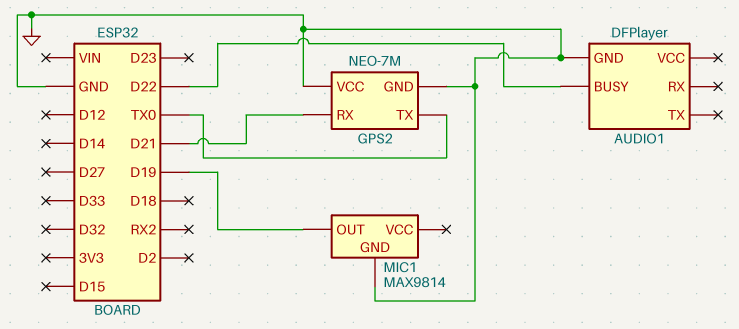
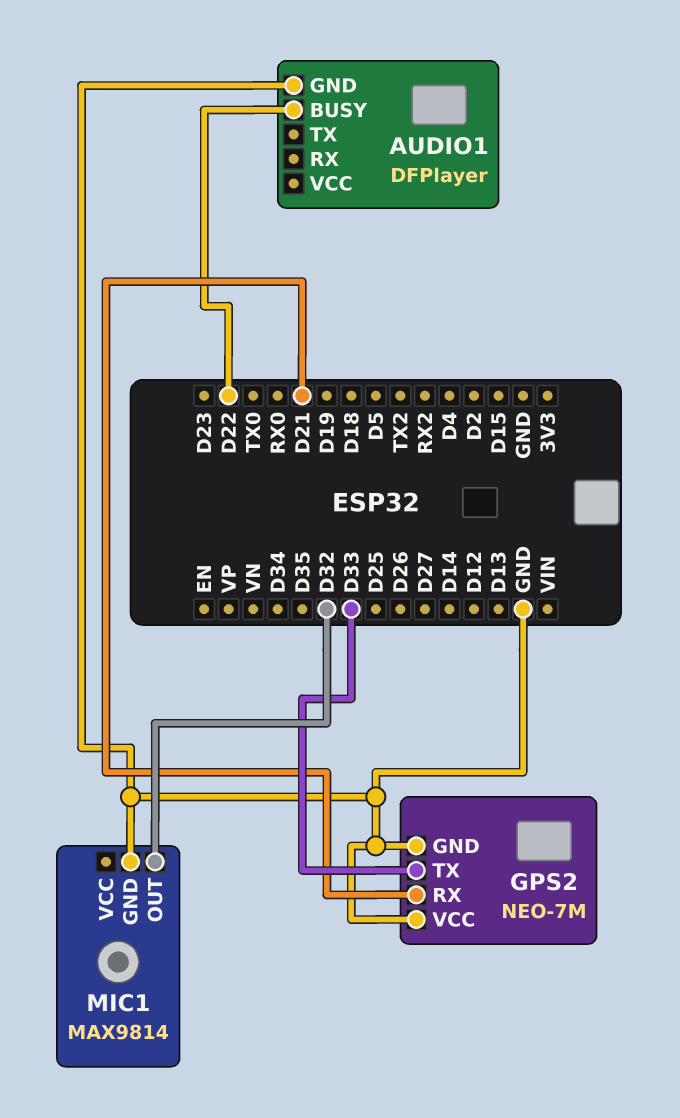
GPS2 pin TX: TX0 -> D33
MIC1 pin OUT: D19 -> D32

